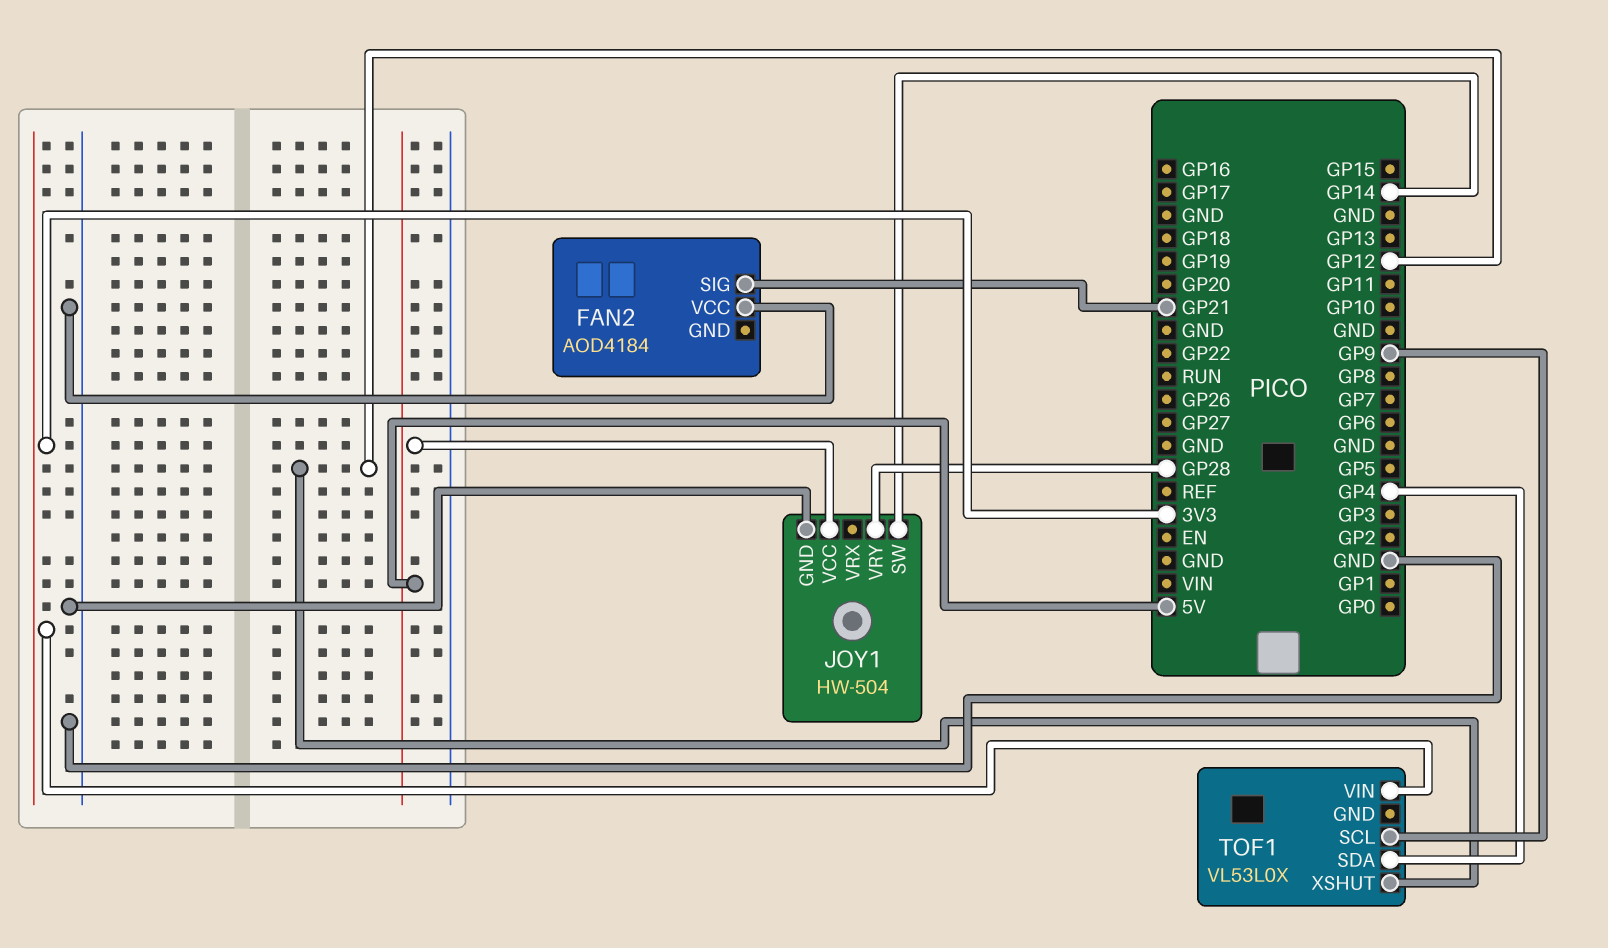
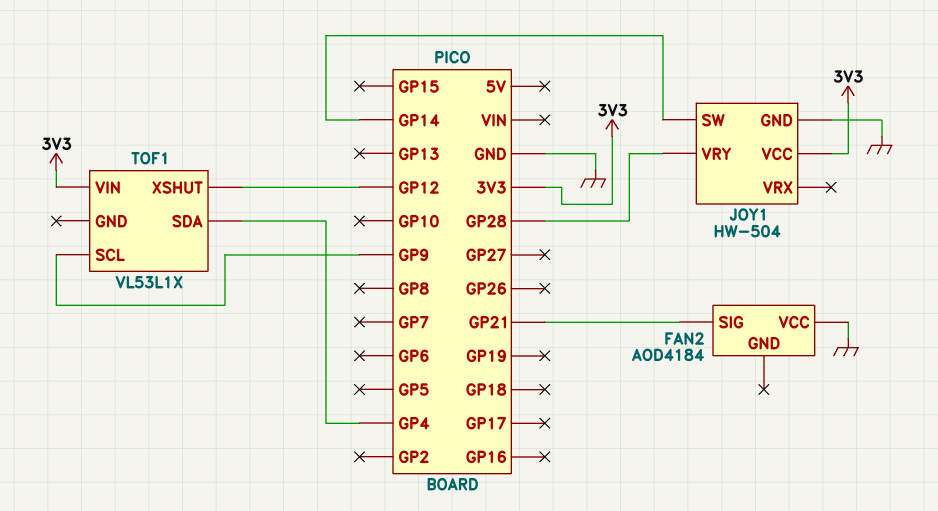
JOY1 pin VCC: 5V -> 3V3
TOF1: VL53L0X -> VL53L1X

